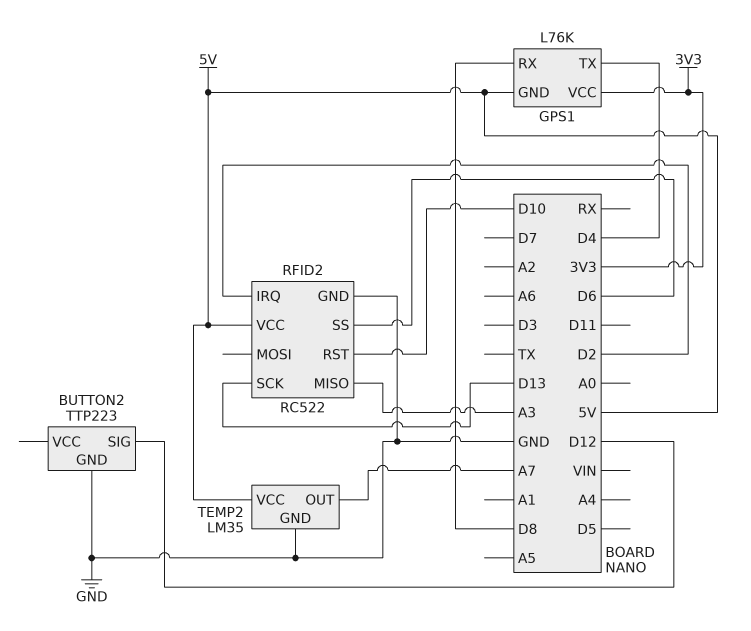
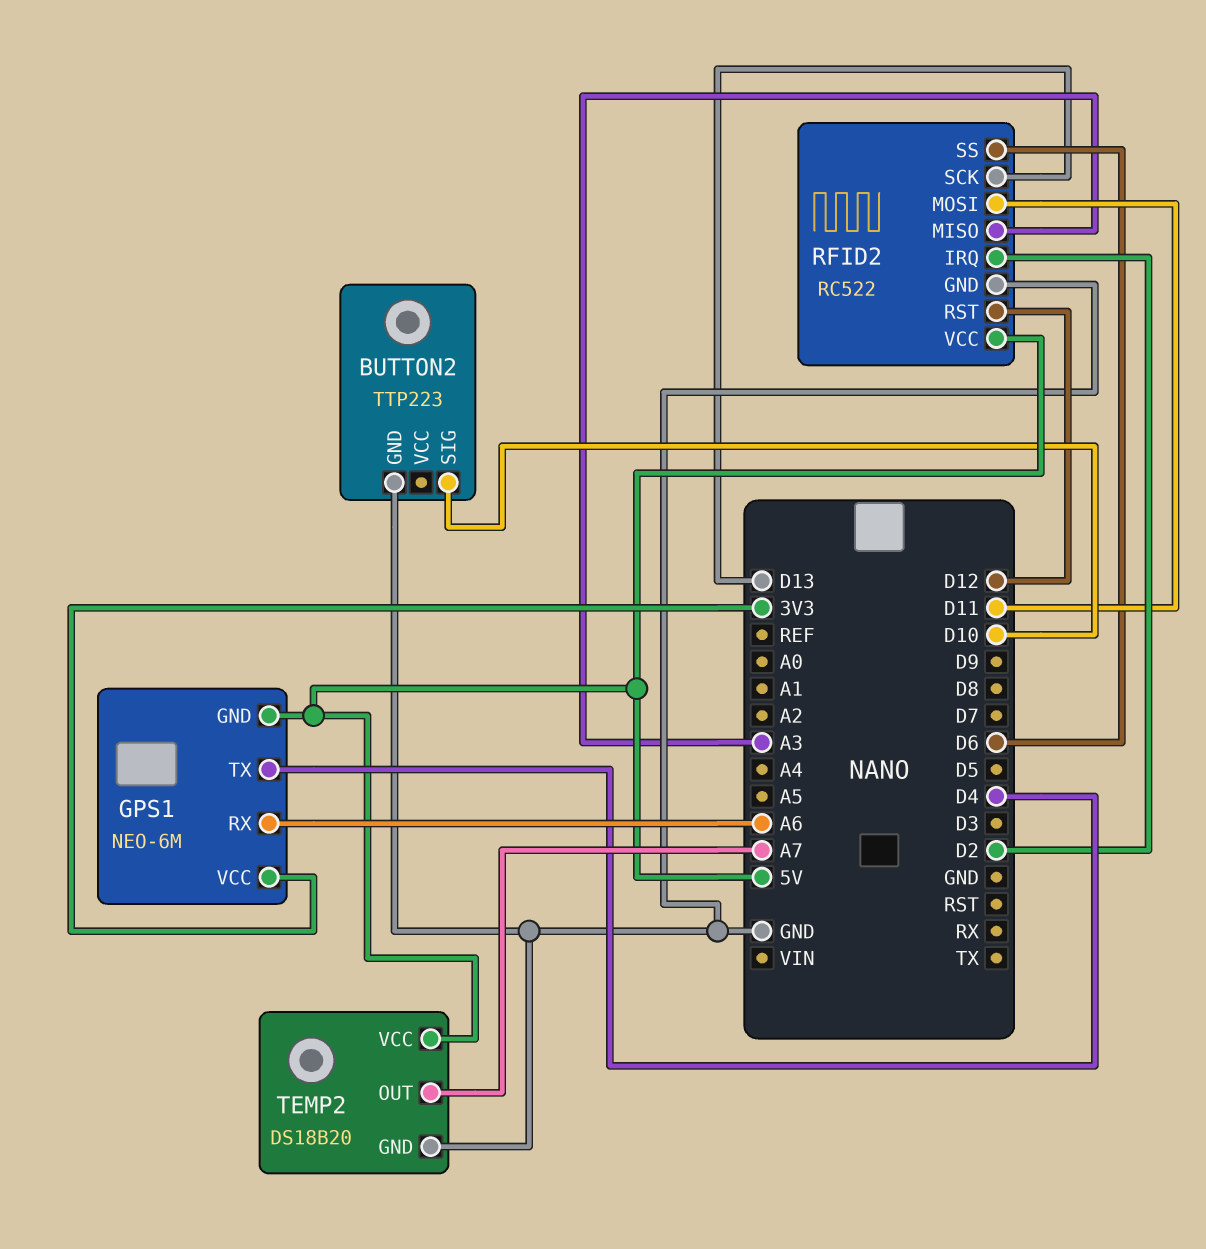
BUTTON2 pin SIG: D12 -> D10
GPS1: L76K -> NEO-6M
GPS1 pin RX: D8 -> A6
RFID2 pin MOSI: none -> D11
RFID2 pin RST: D10 -> D12
TEMP2: LM35 -> DS18B20

